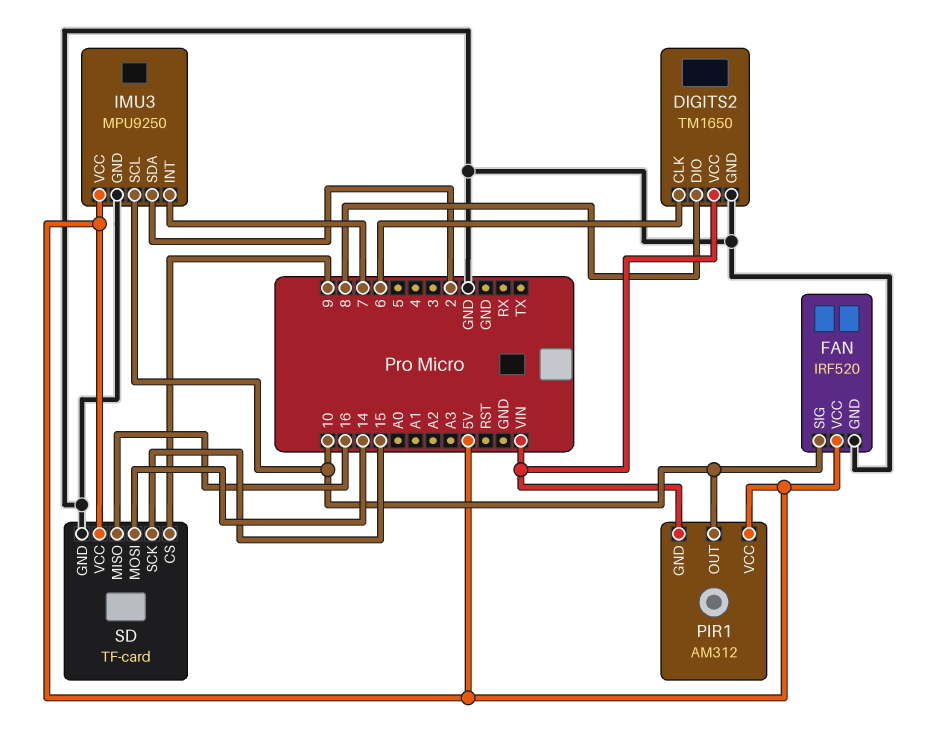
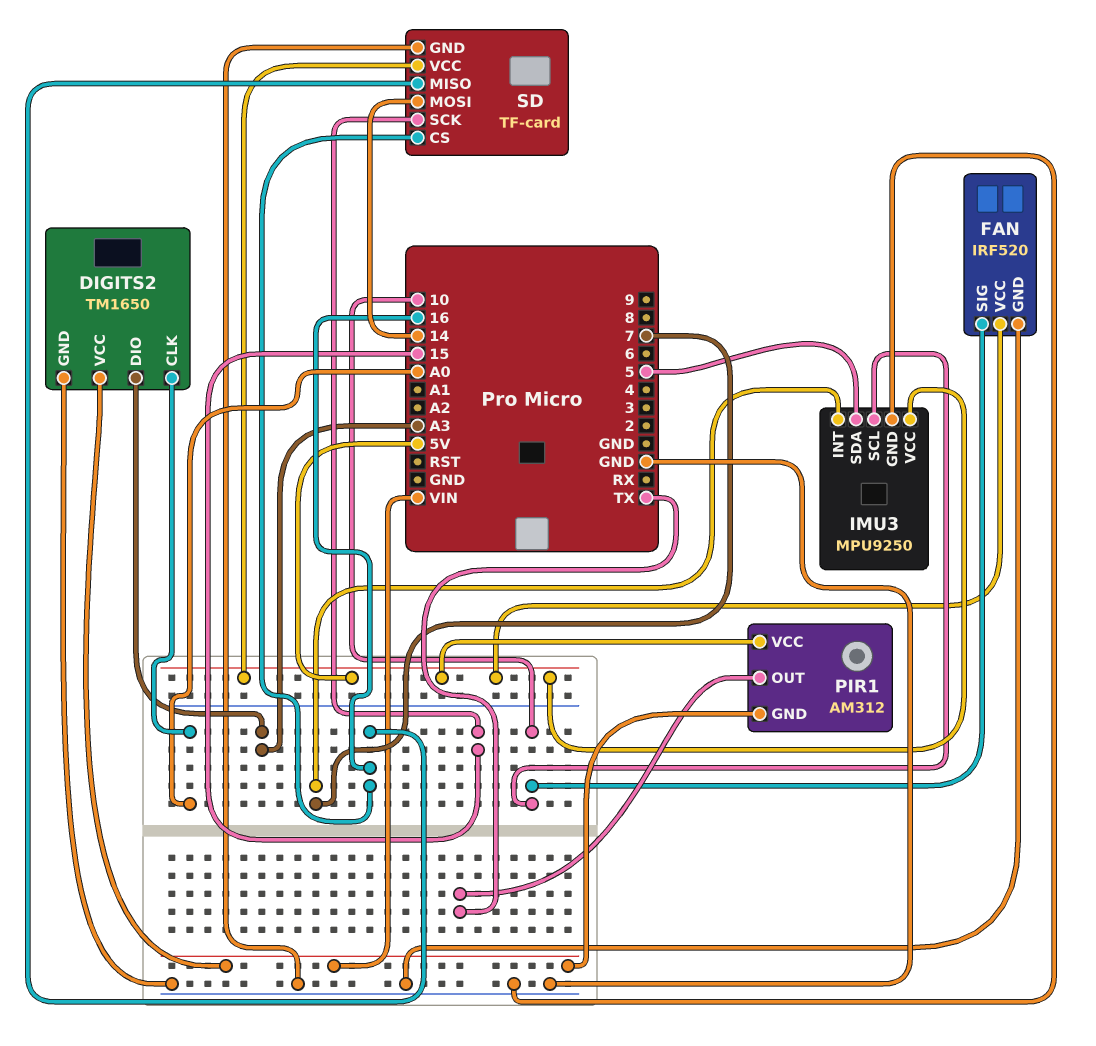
DIGITS2 pin CLK: 6 -> A0
DIGITS2 pin DIO: 8 -> A3
IMU3 pin SDA: 2 -> 5
PIR1 pin OUT: 10 -> TX
SD pin CS: 9 -> 16

